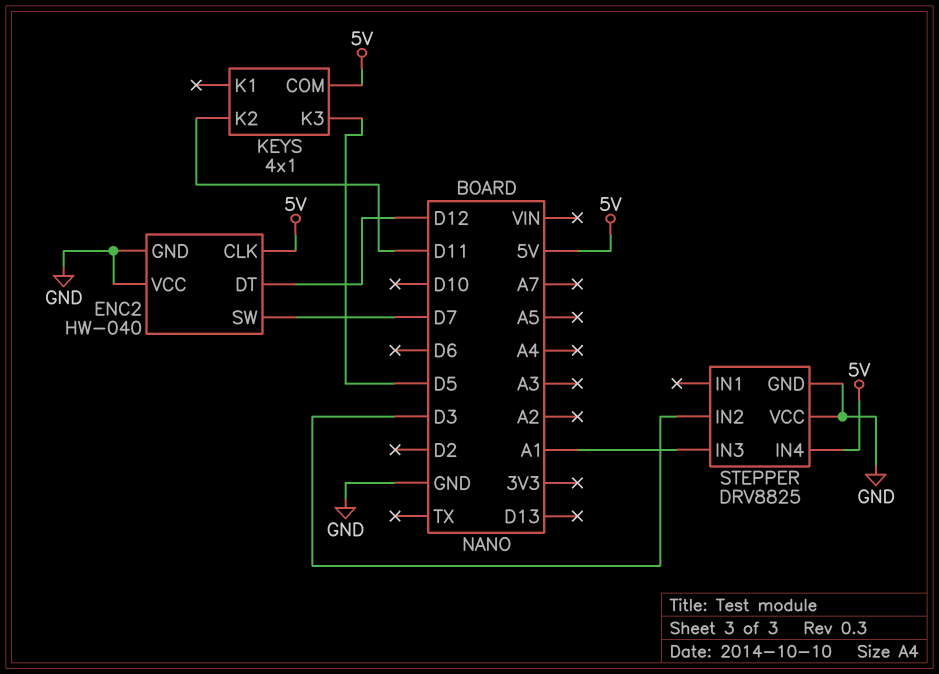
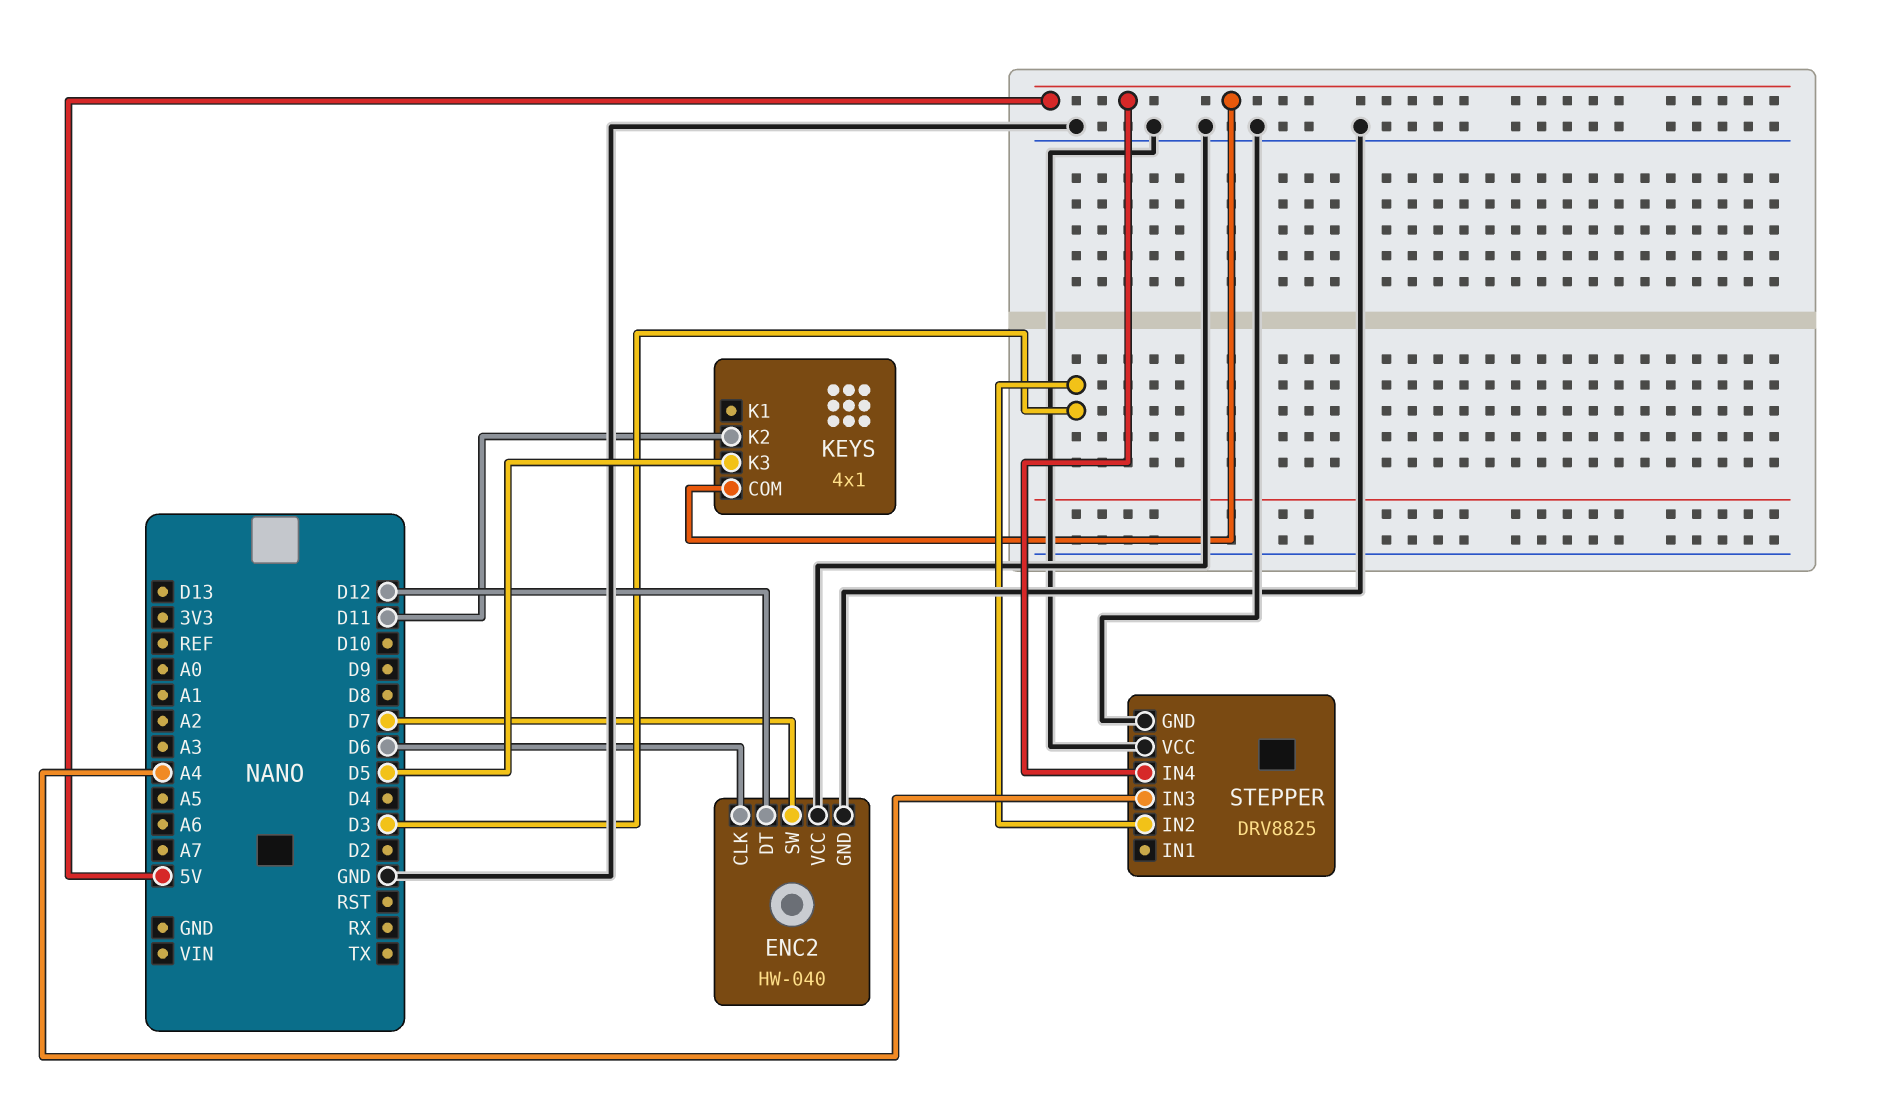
ENC2 pin CLK: 5V -> D6
STEPPER pin IN3: A1 -> A4

